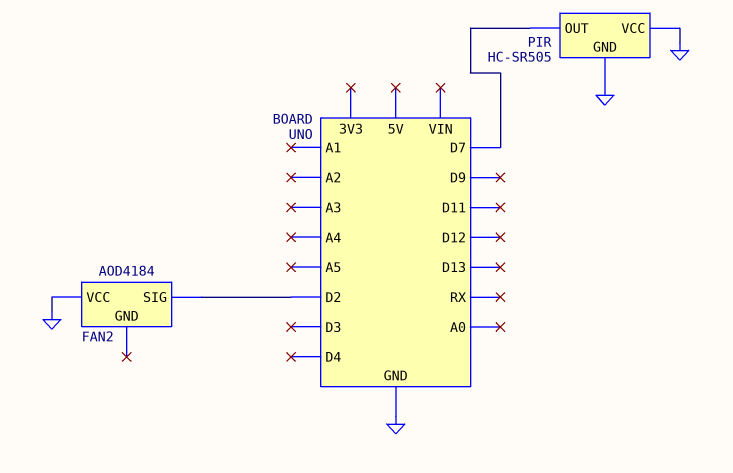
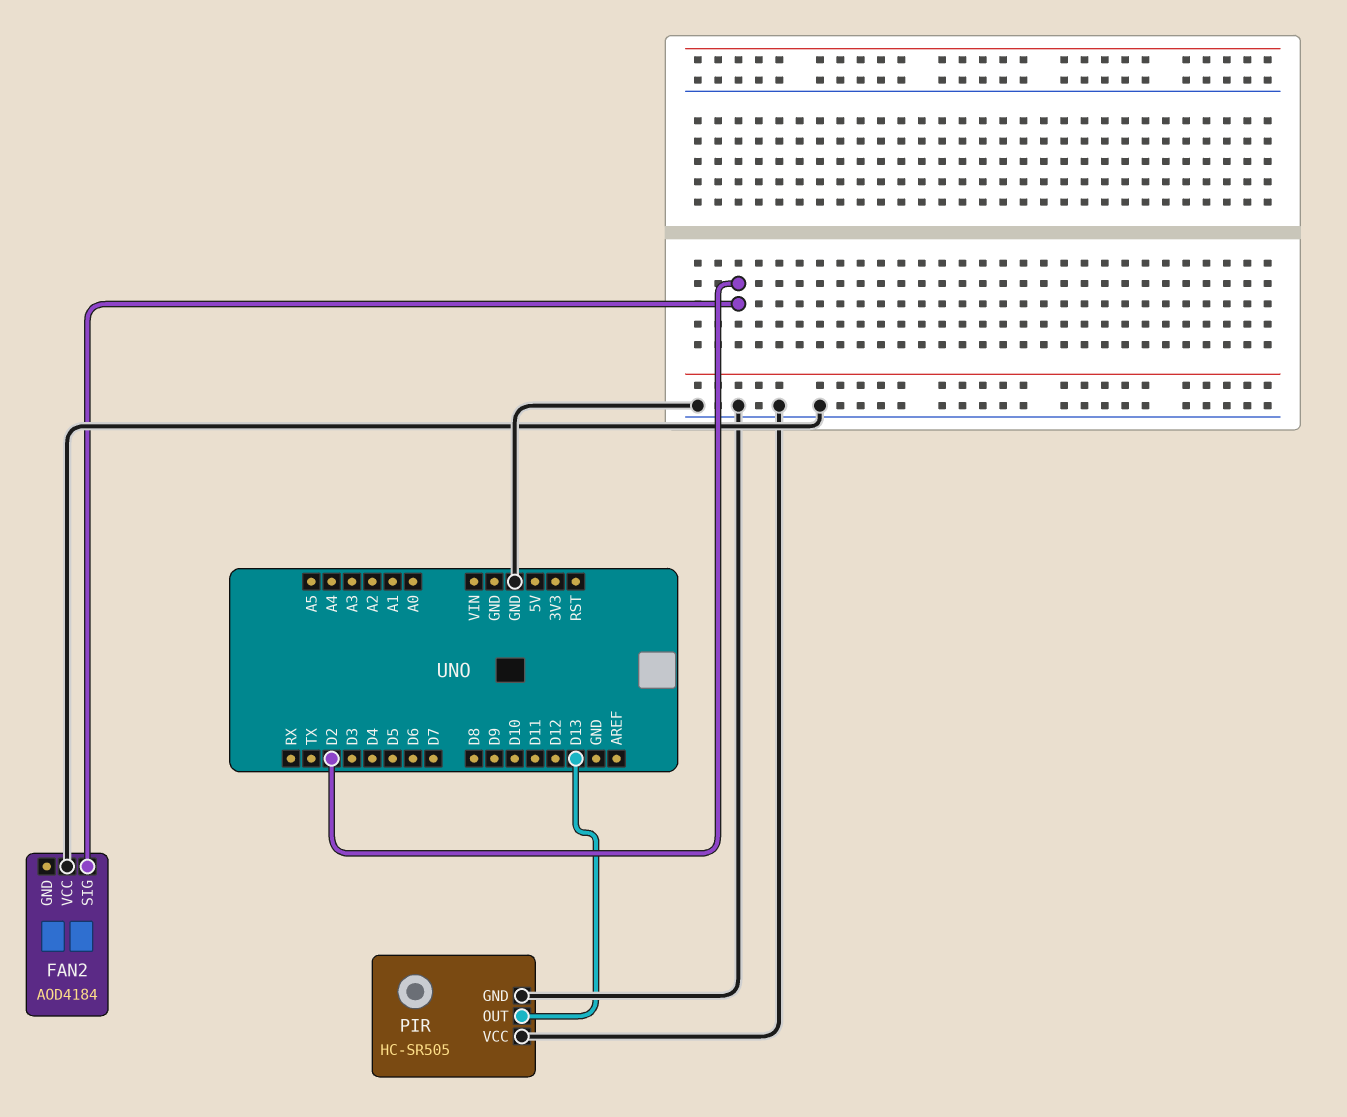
PIR pin OUT: D7 -> D13

